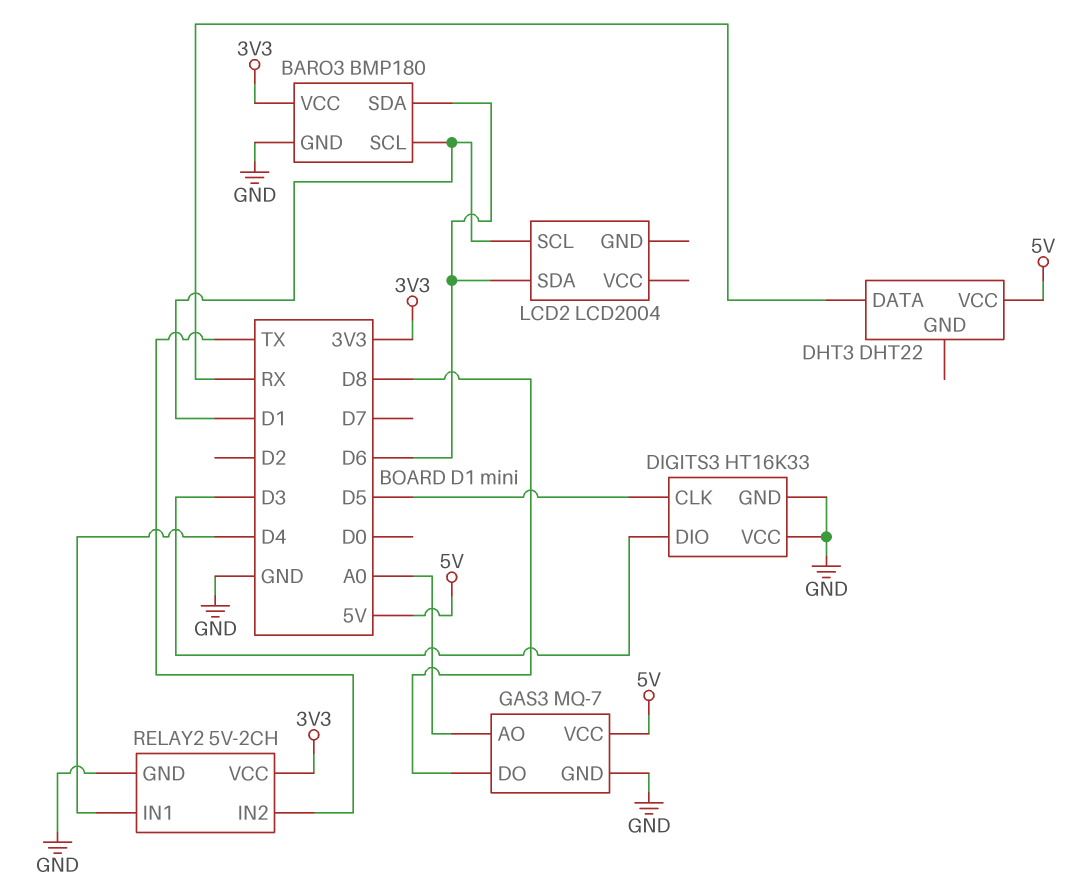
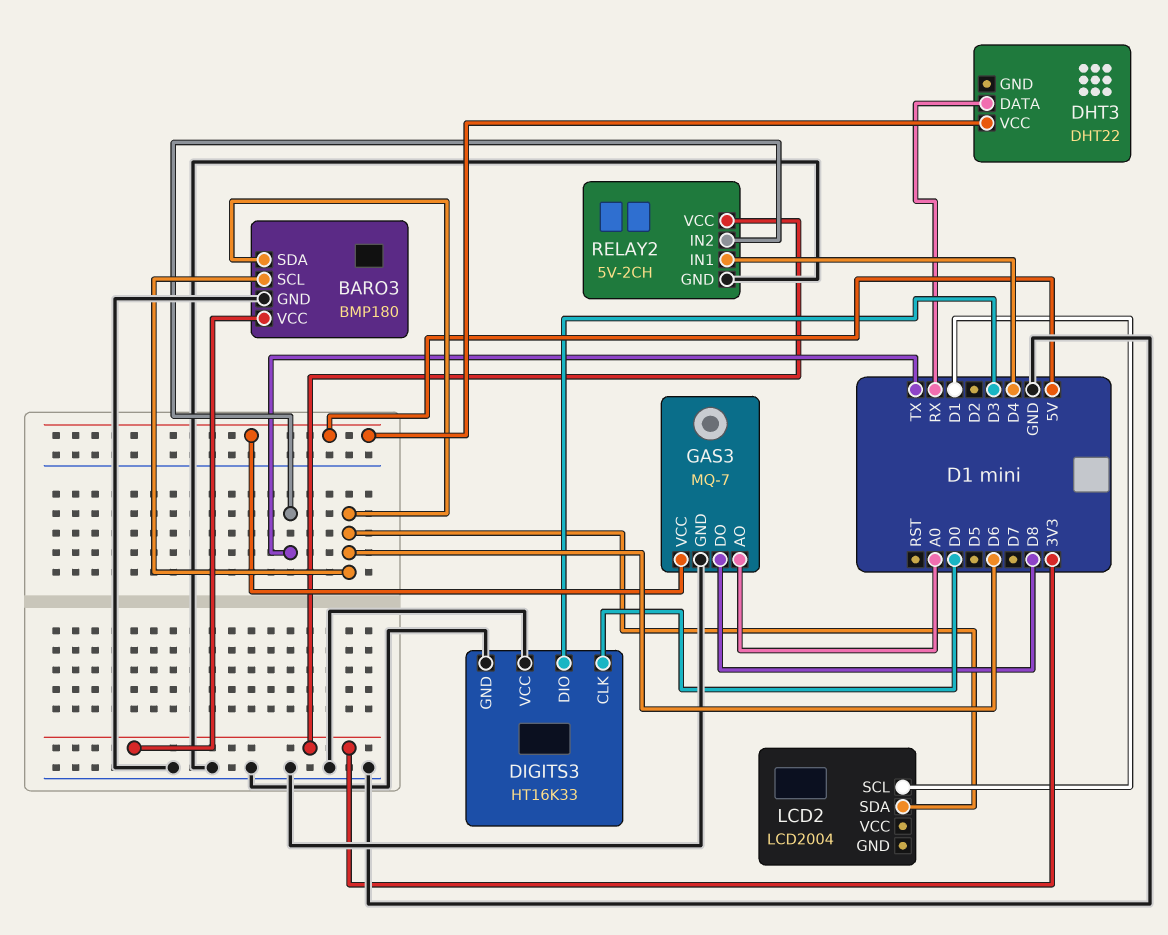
BARO3 pin SCL: D1 -> D6
DIGITS3 pin CLK: D5 -> D0

